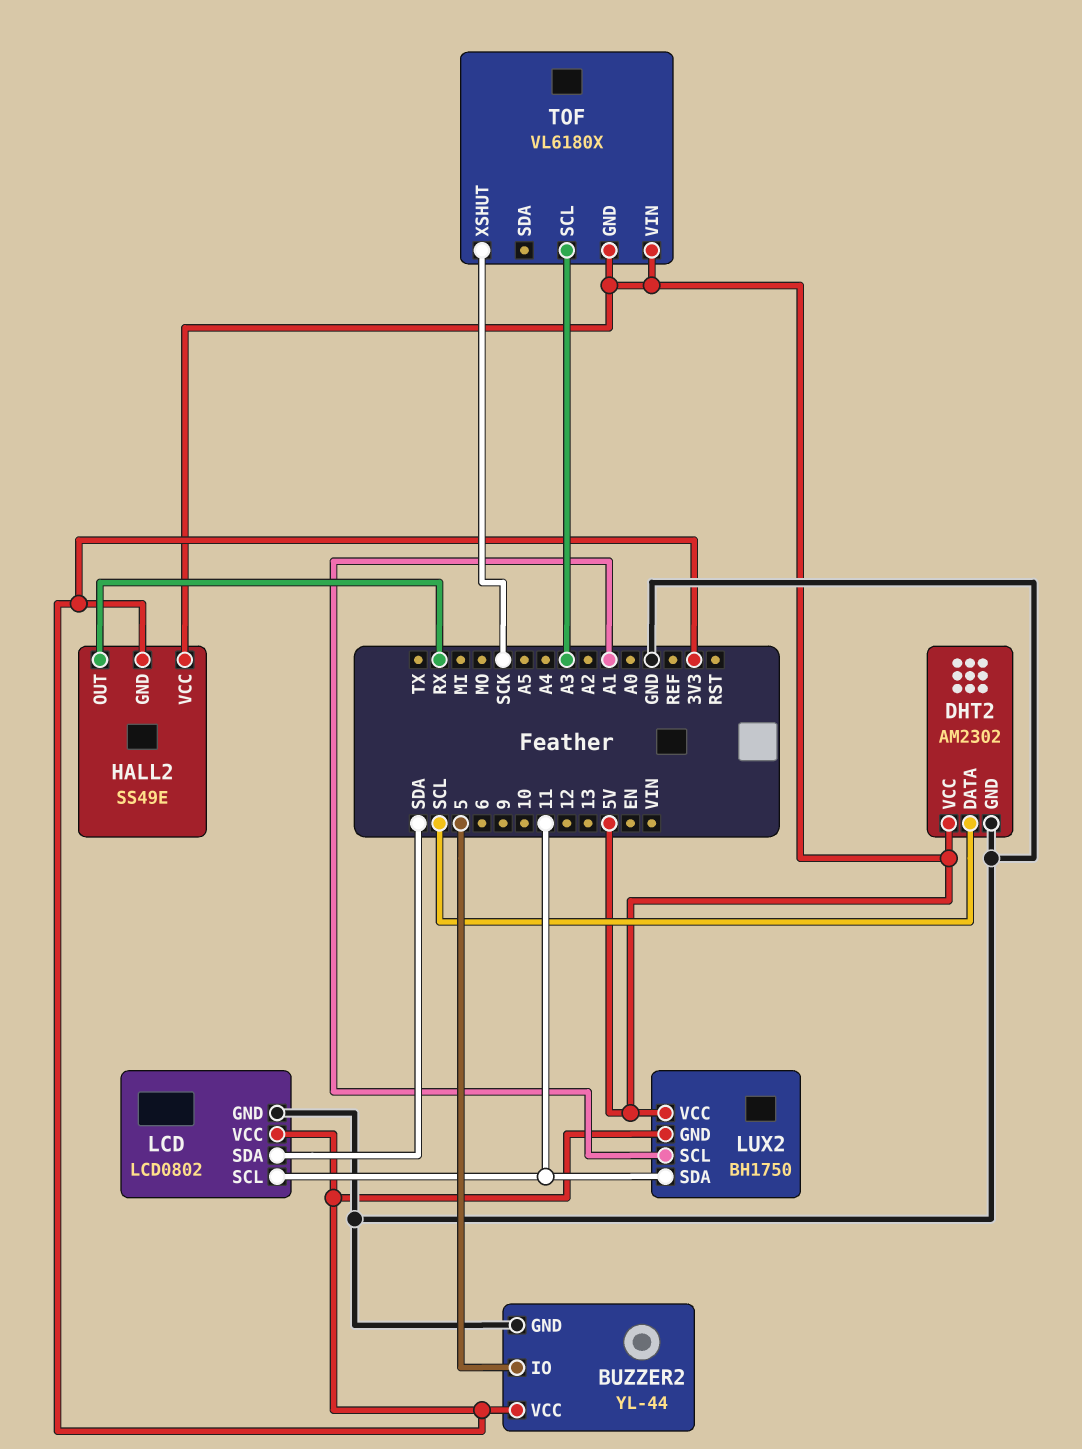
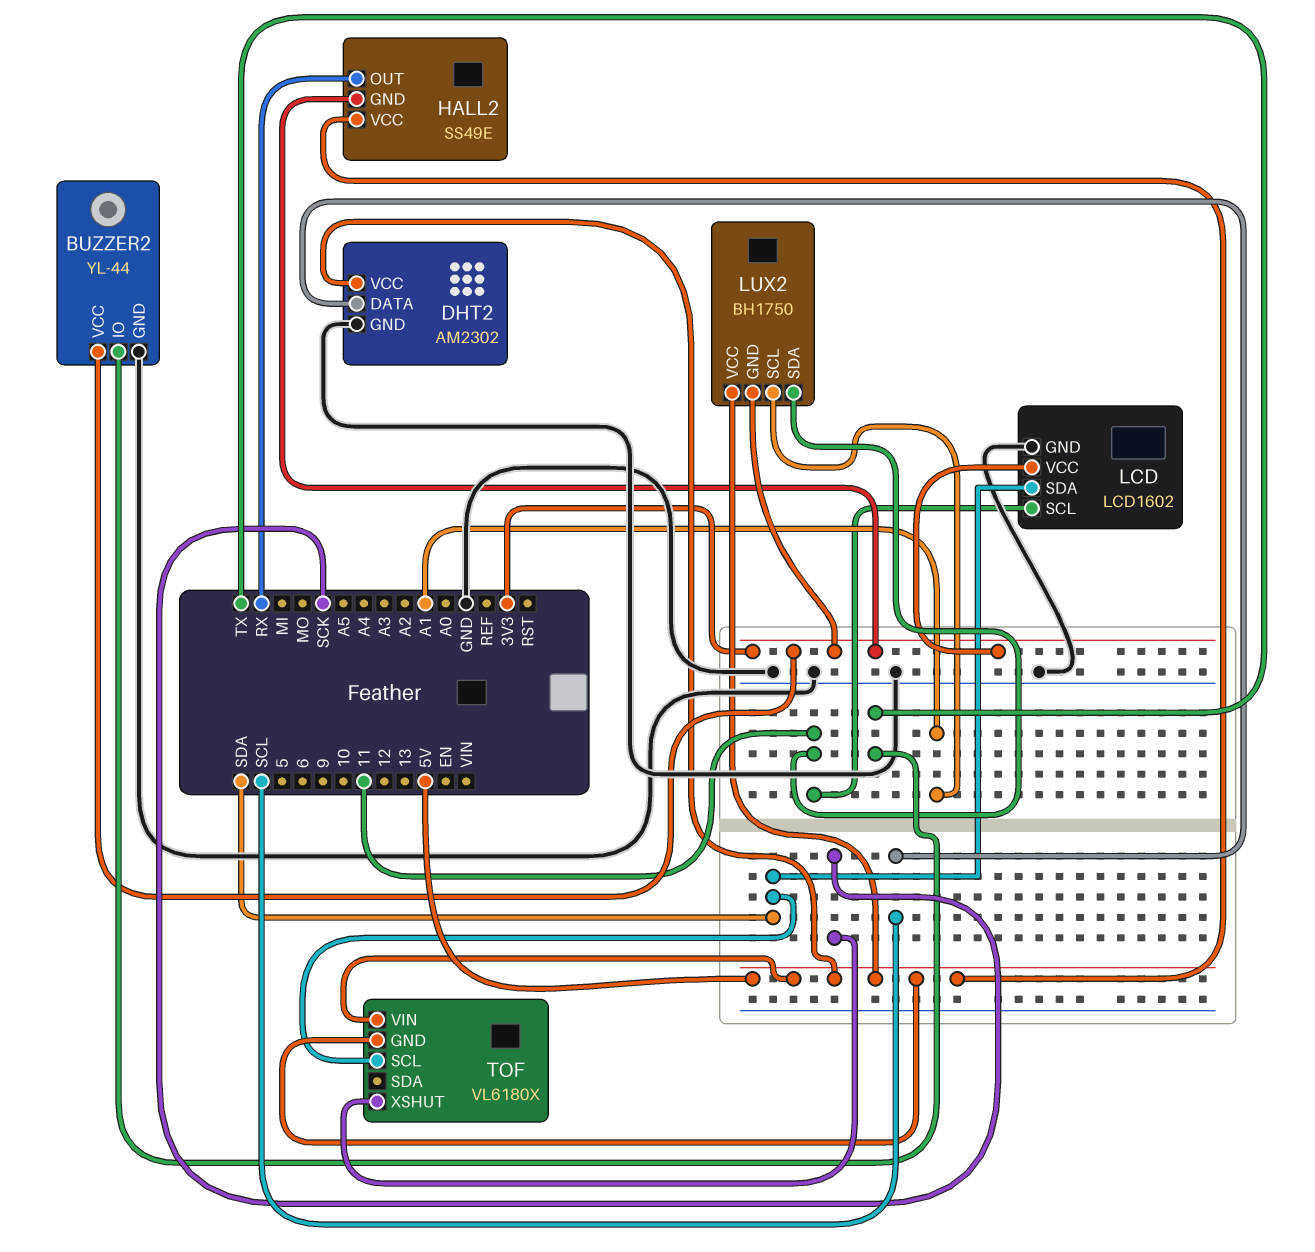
BUZZER2 pin IO: 5 -> TX
LCD: LCD0802 -> LCD1602
TOF pin SCL: A3 -> SDA

